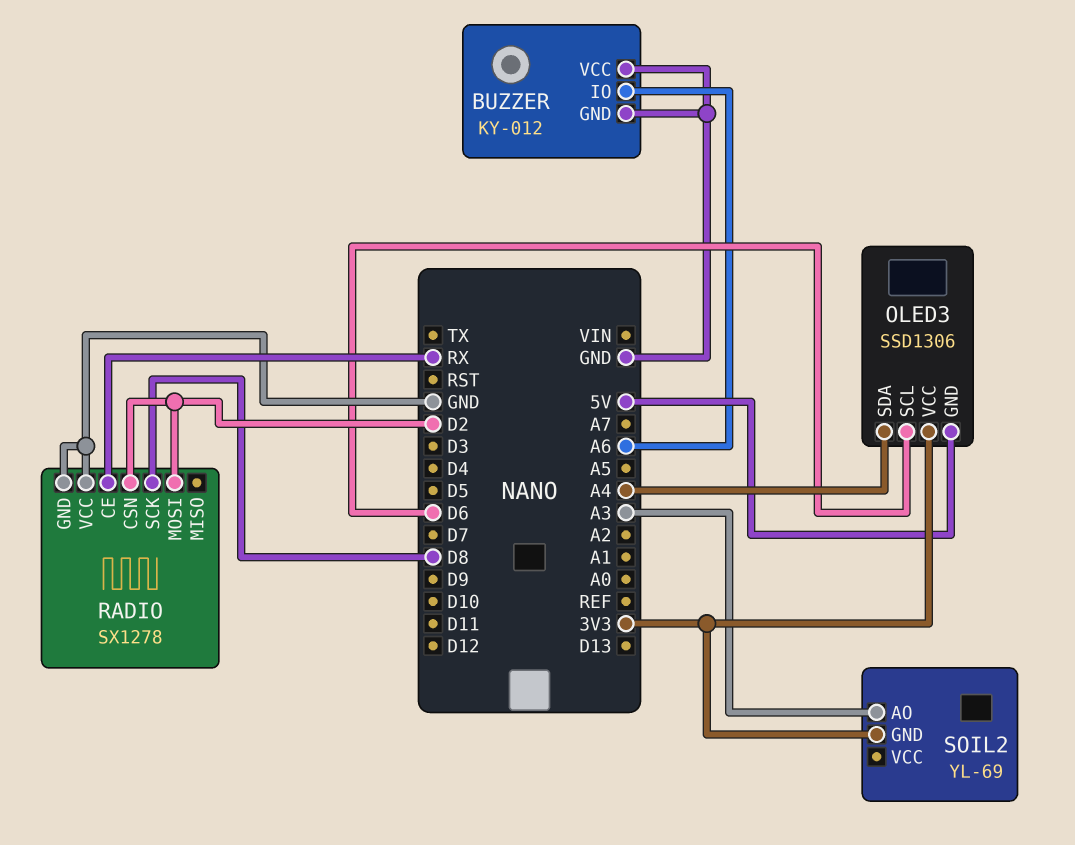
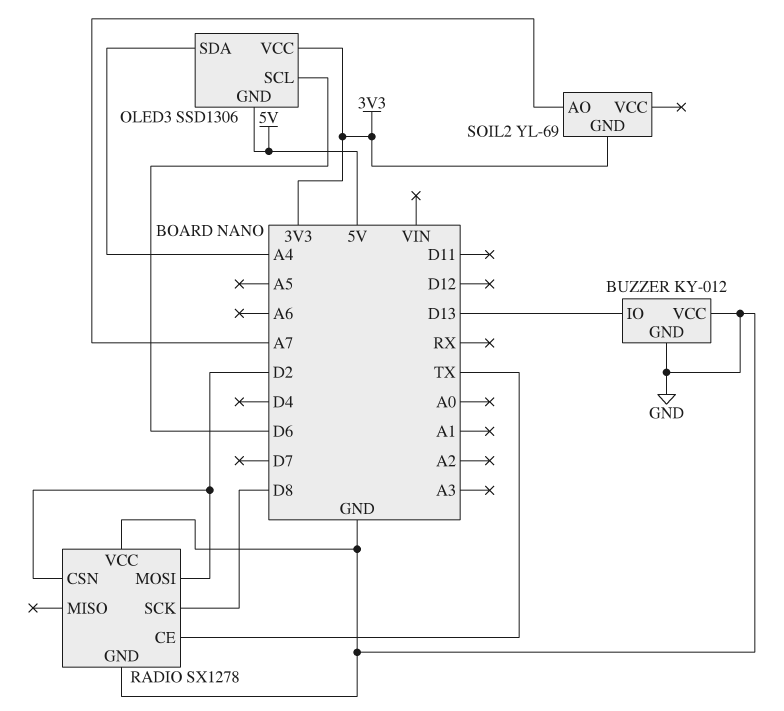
BUZZER pin IO: A6 -> D13
RADIO pin CE: RX -> TX
SOIL2 pin AO: A3 -> A7

